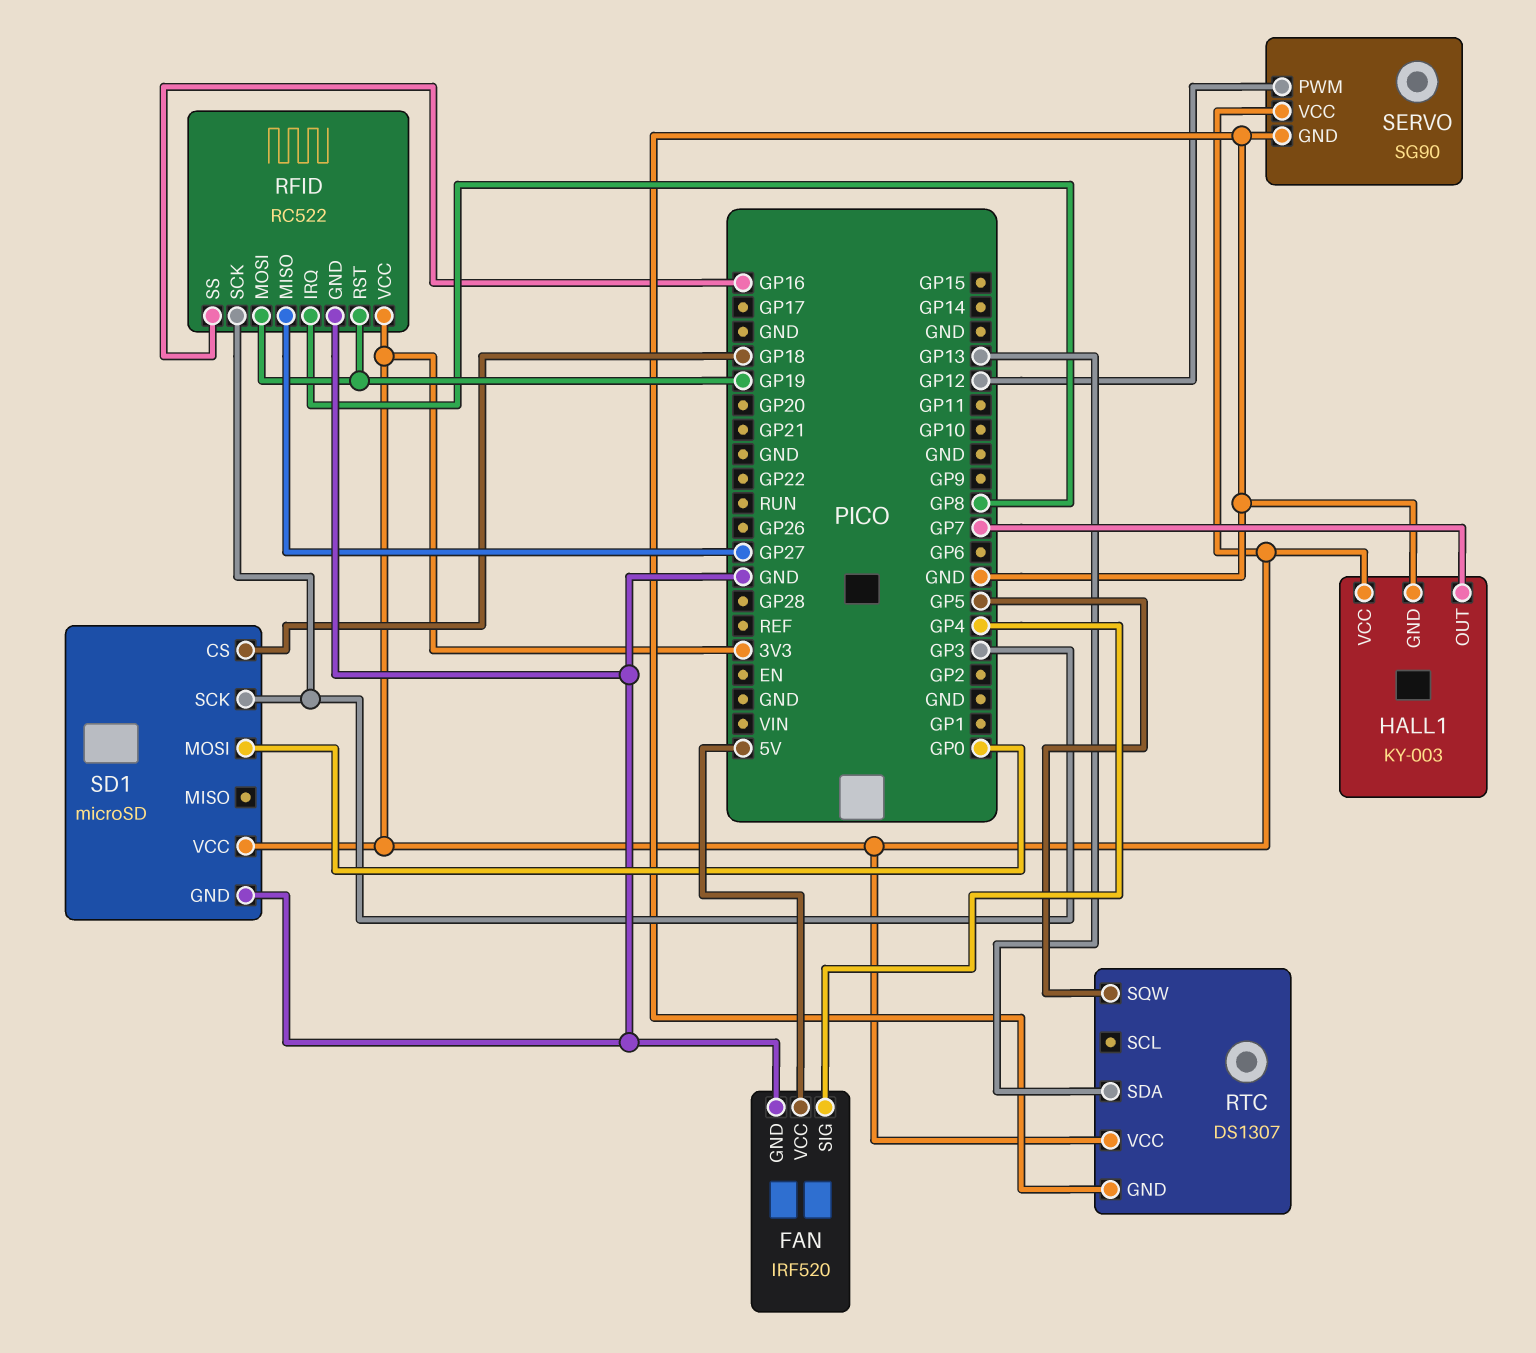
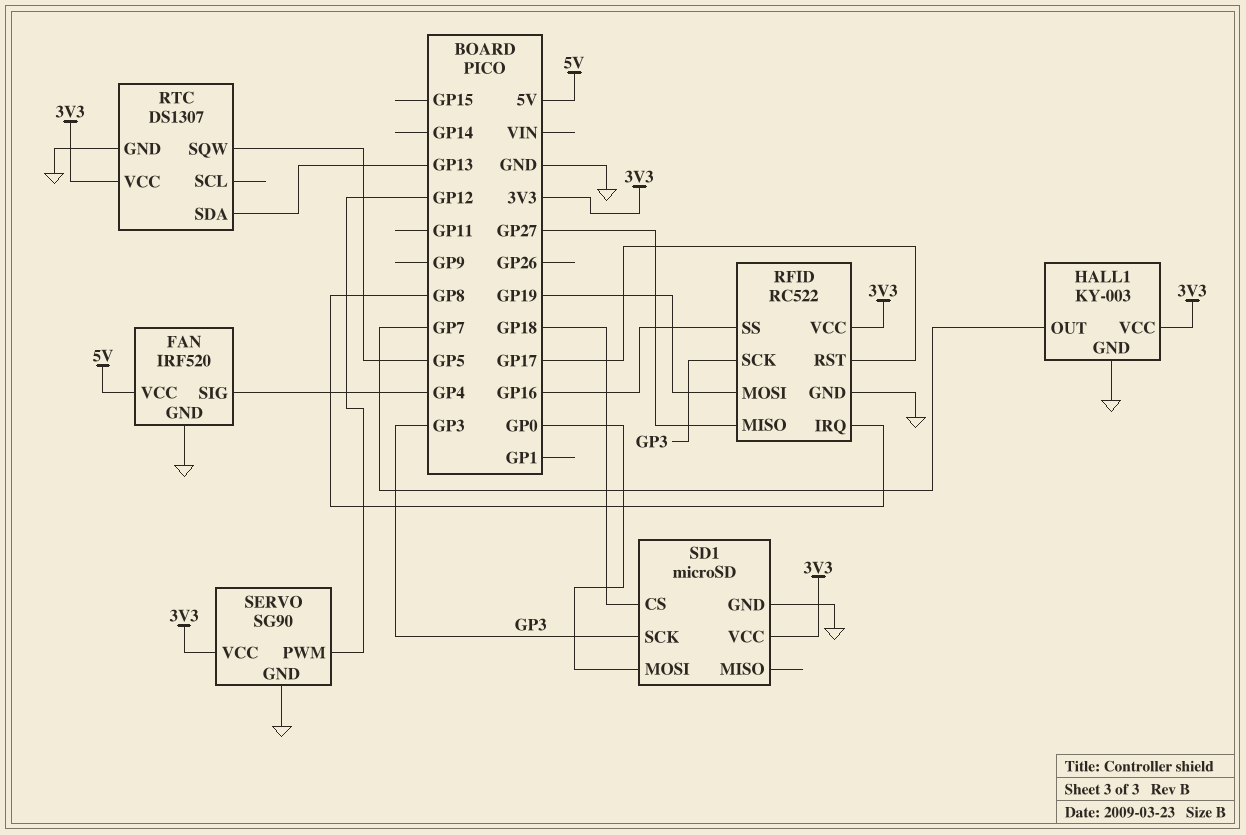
RFID pin RST: GP19 -> GP17

